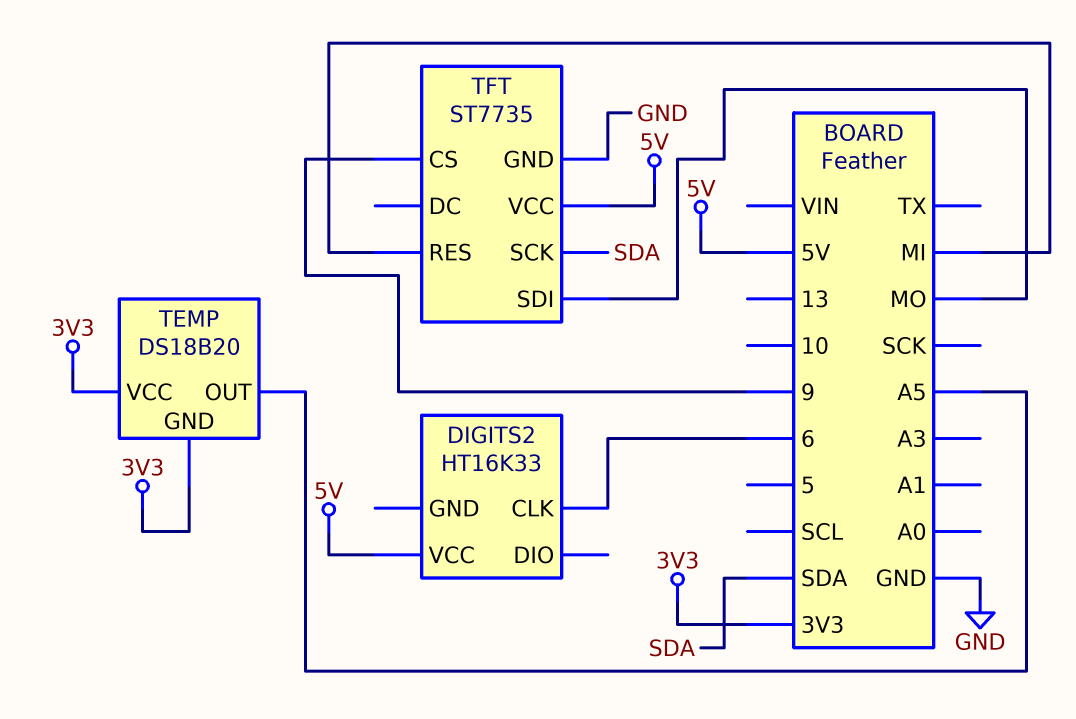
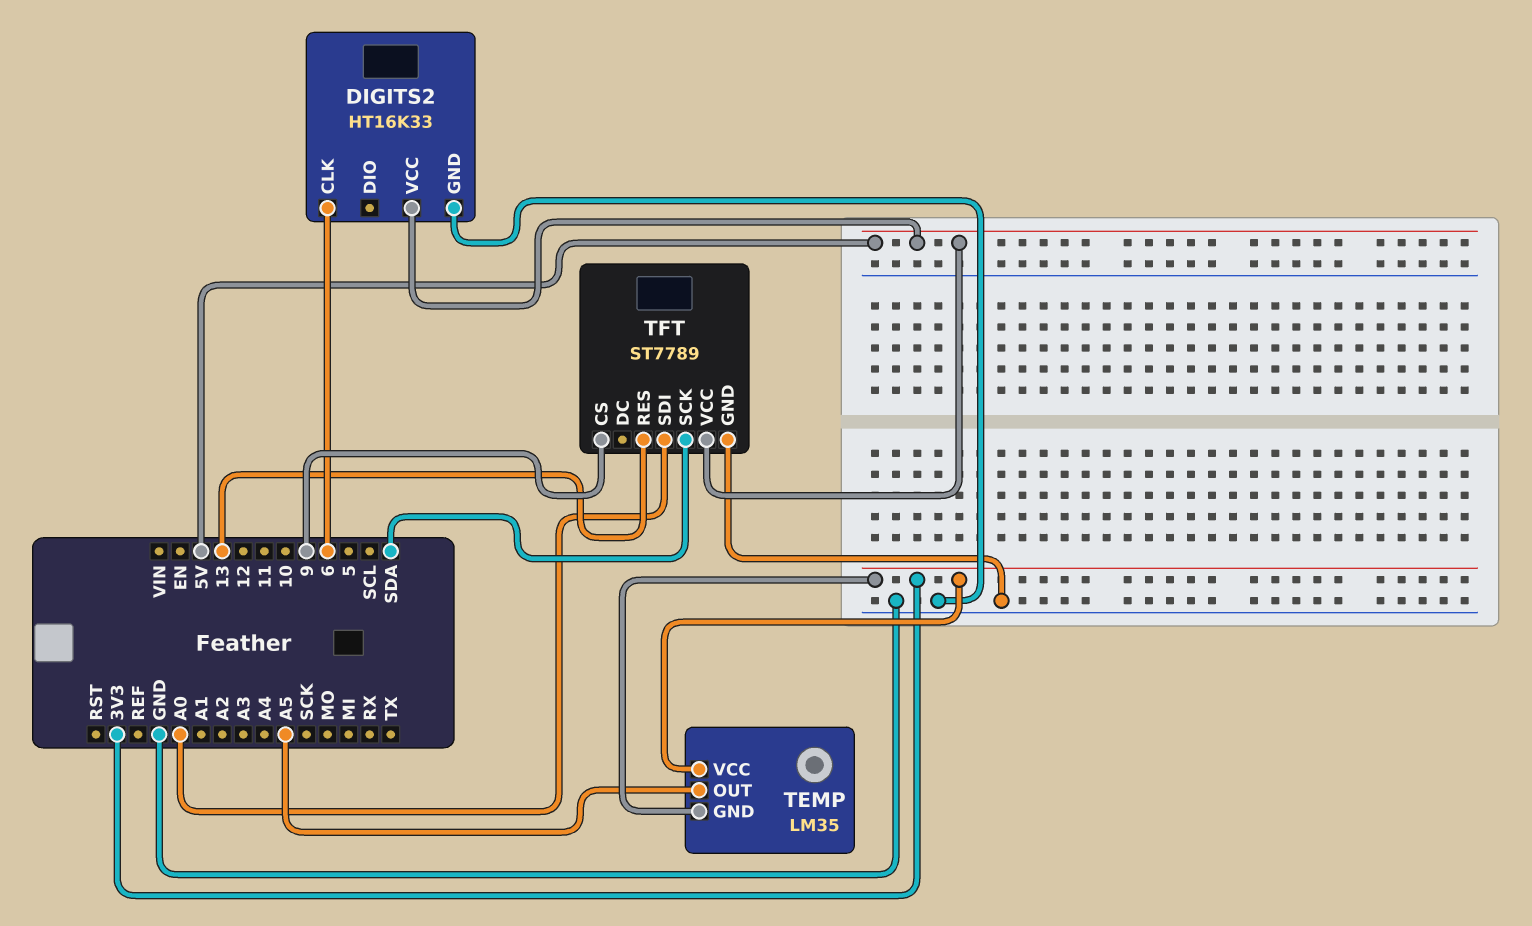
DIGITS2 pin GND: none -> GND
TEMP: DS18B20 -> LM35
TFT: ST7735 -> ST7789
TFT pin RES: MI -> 13
TFT pin SDI: MO -> A0

